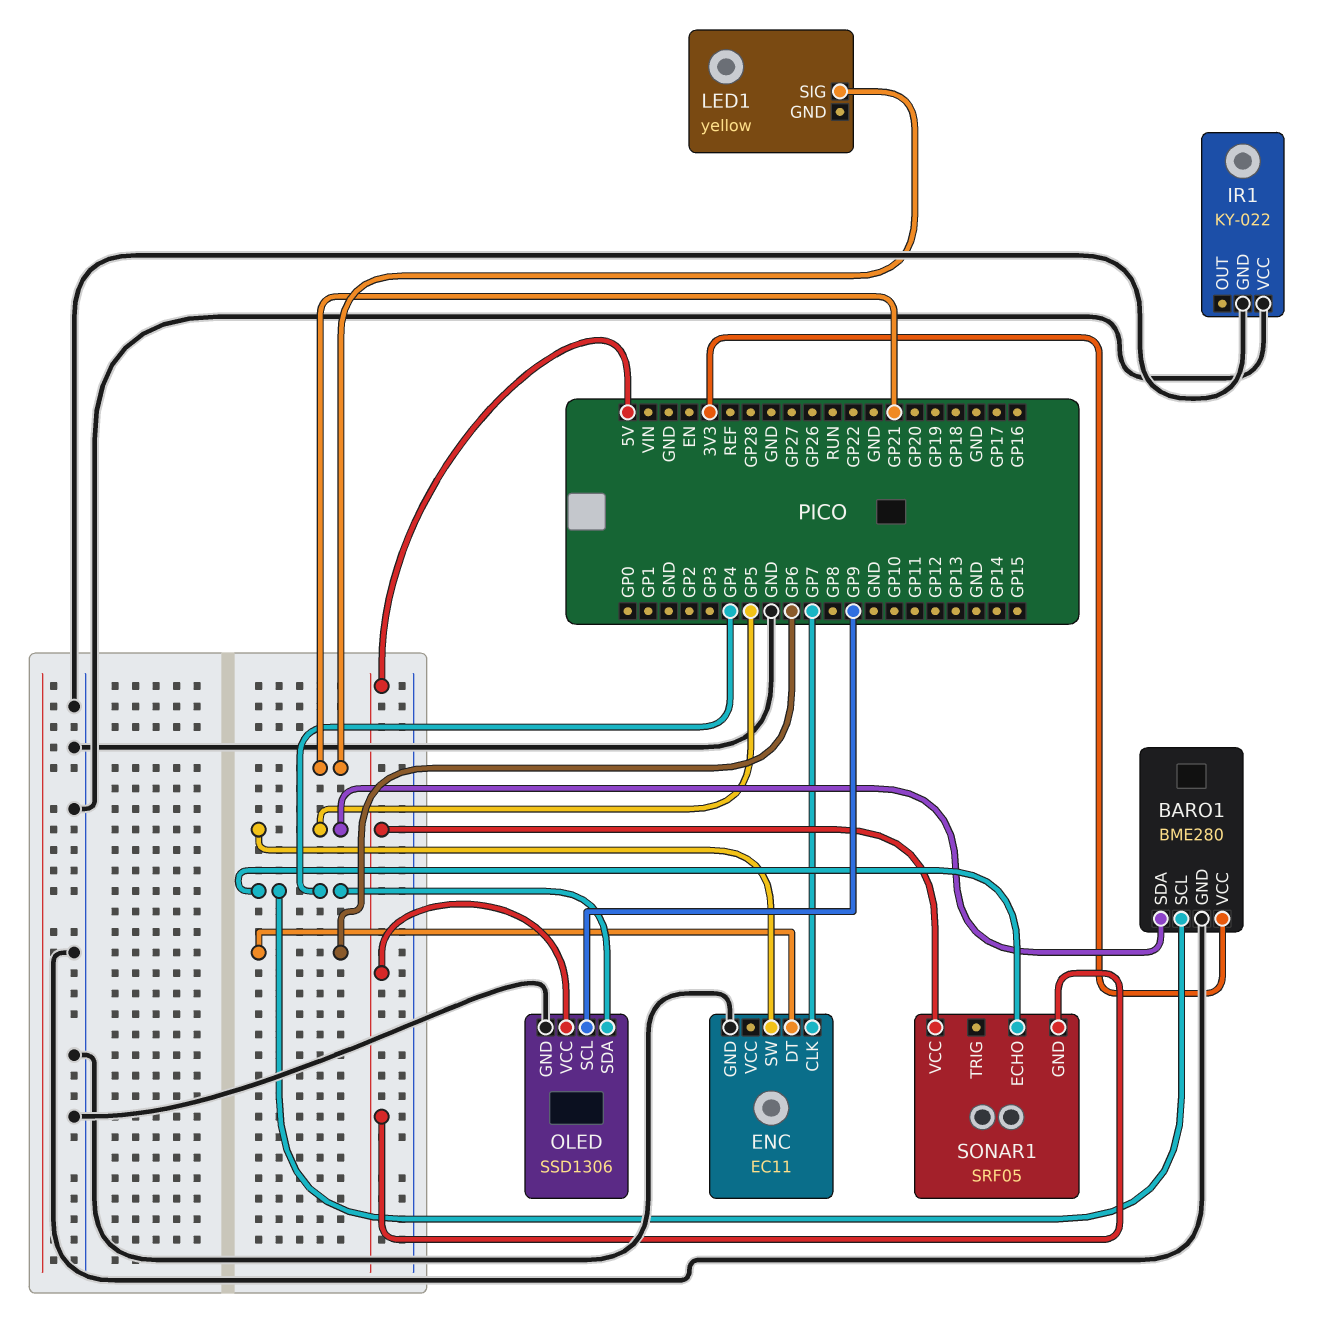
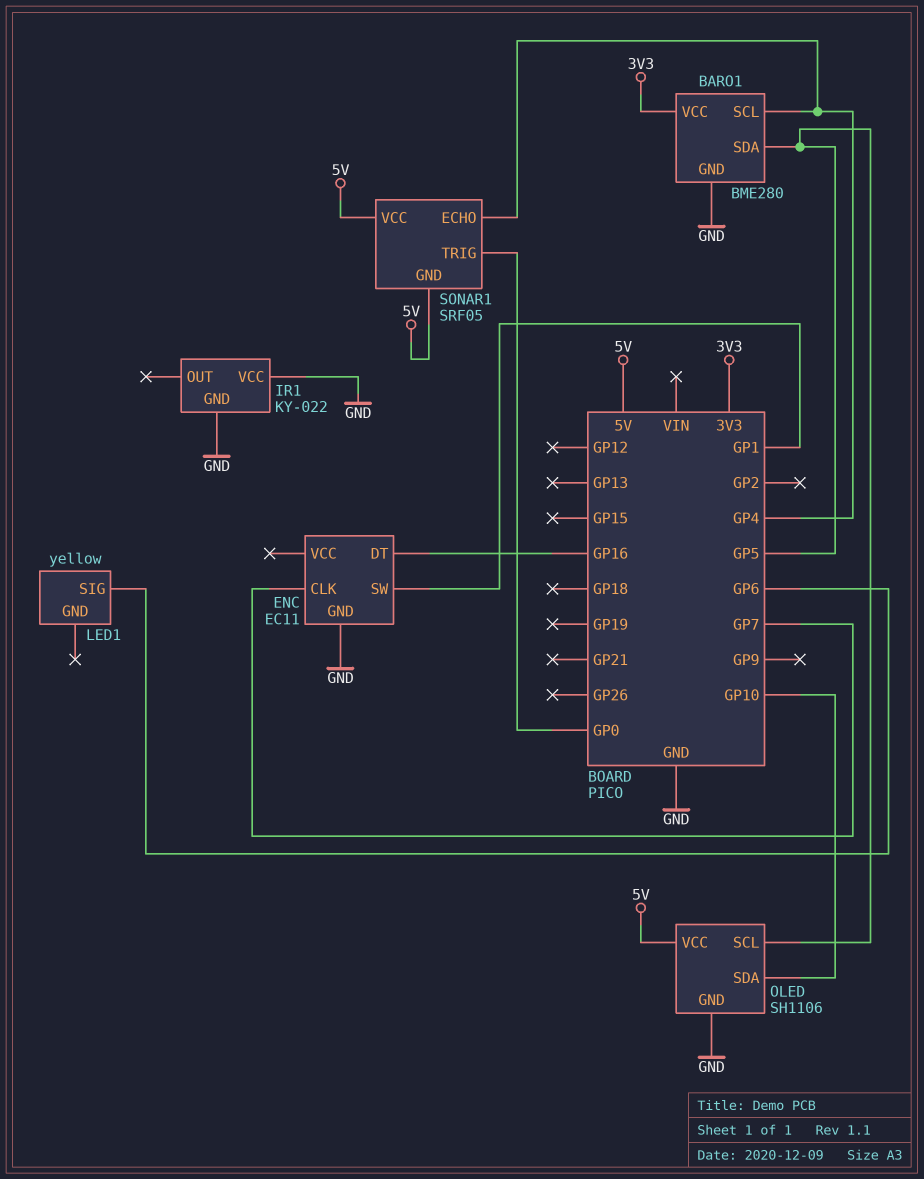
ENC pin DT: GP6 -> GP16
ENC pin SW: GP5 -> GP1
LED1 pin SIG: GP21 -> GP6
OLED: SSD1306 -> SH1106
OLED pin SCL: GP9 -> GP5
OLED pin SDA: GP4 -> GP10
SONAR1 pin TRIG: none -> GP0

